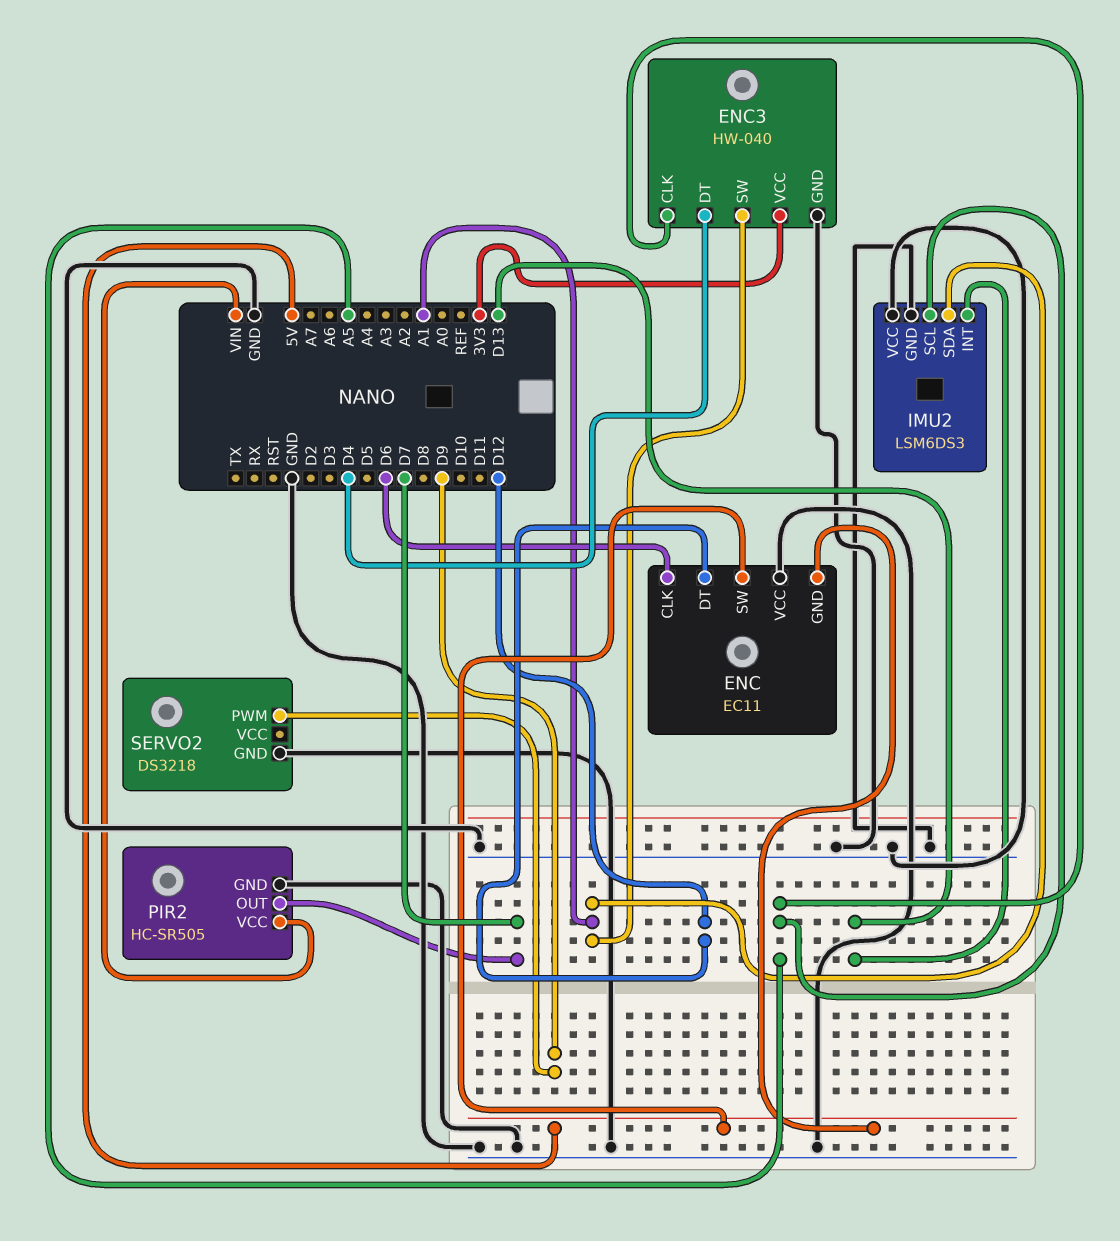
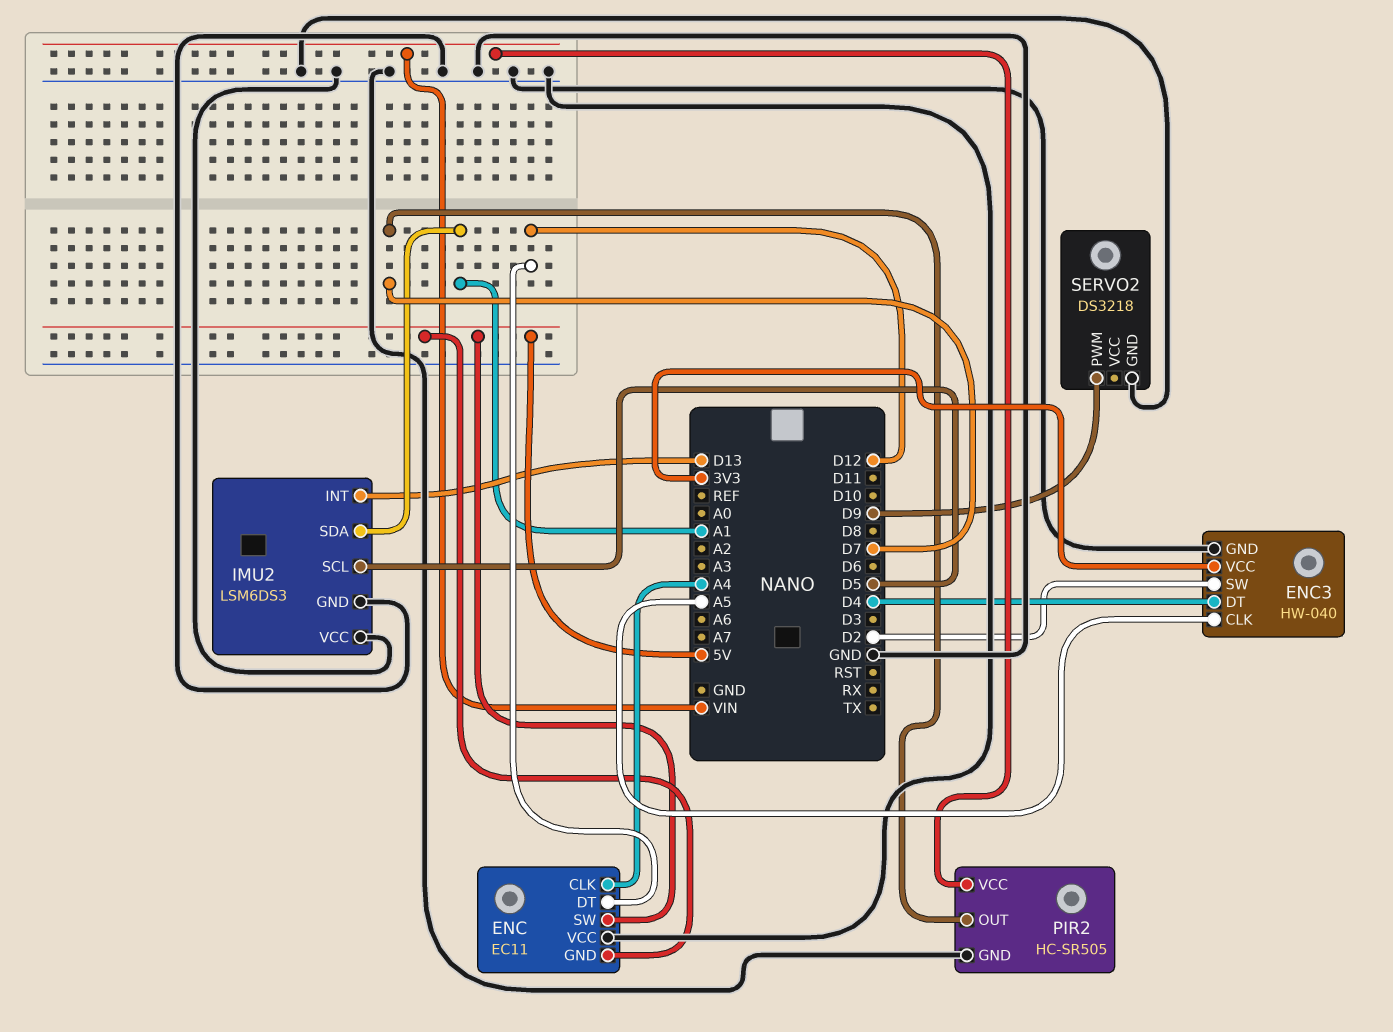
ENC pin CLK: D6 -> A4
ENC3 pin SW: A1 -> D2
IMU2 pin SCL: A5 -> D5

